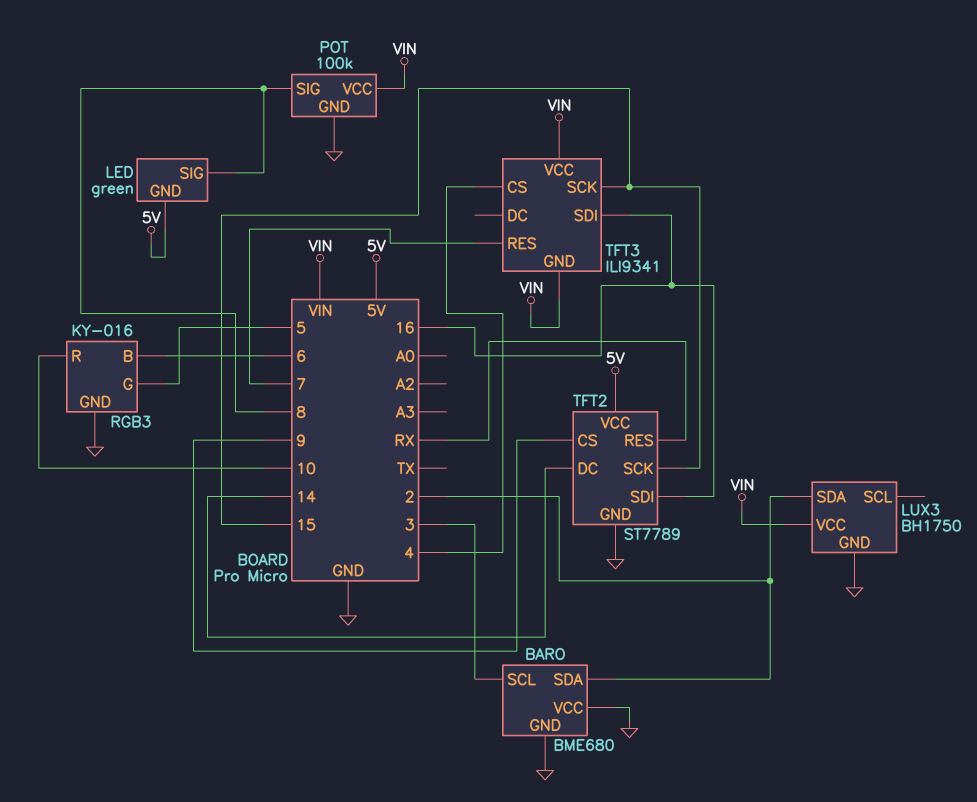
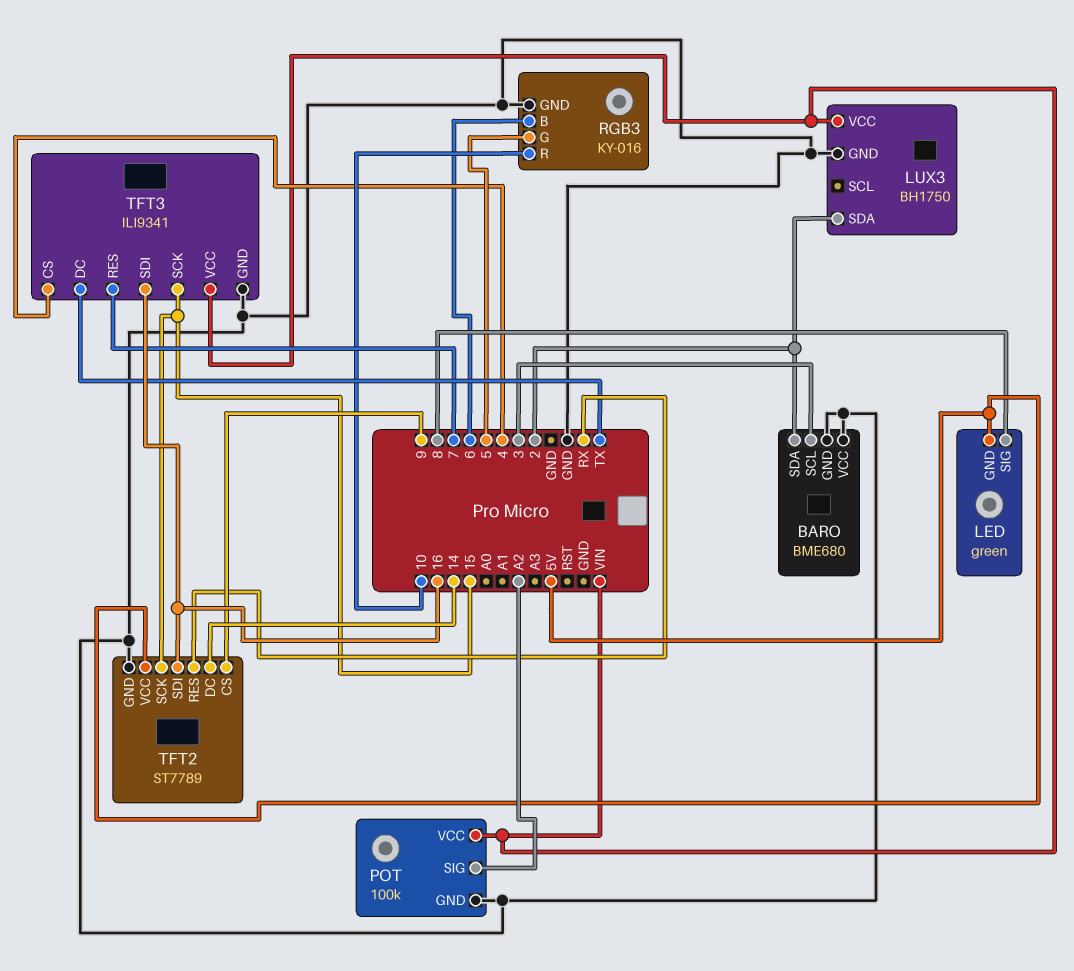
POT pin SIG: 8 -> A2
TFT3 pin DC: none -> TX
TFT3 pin GND: VIN -> GND

